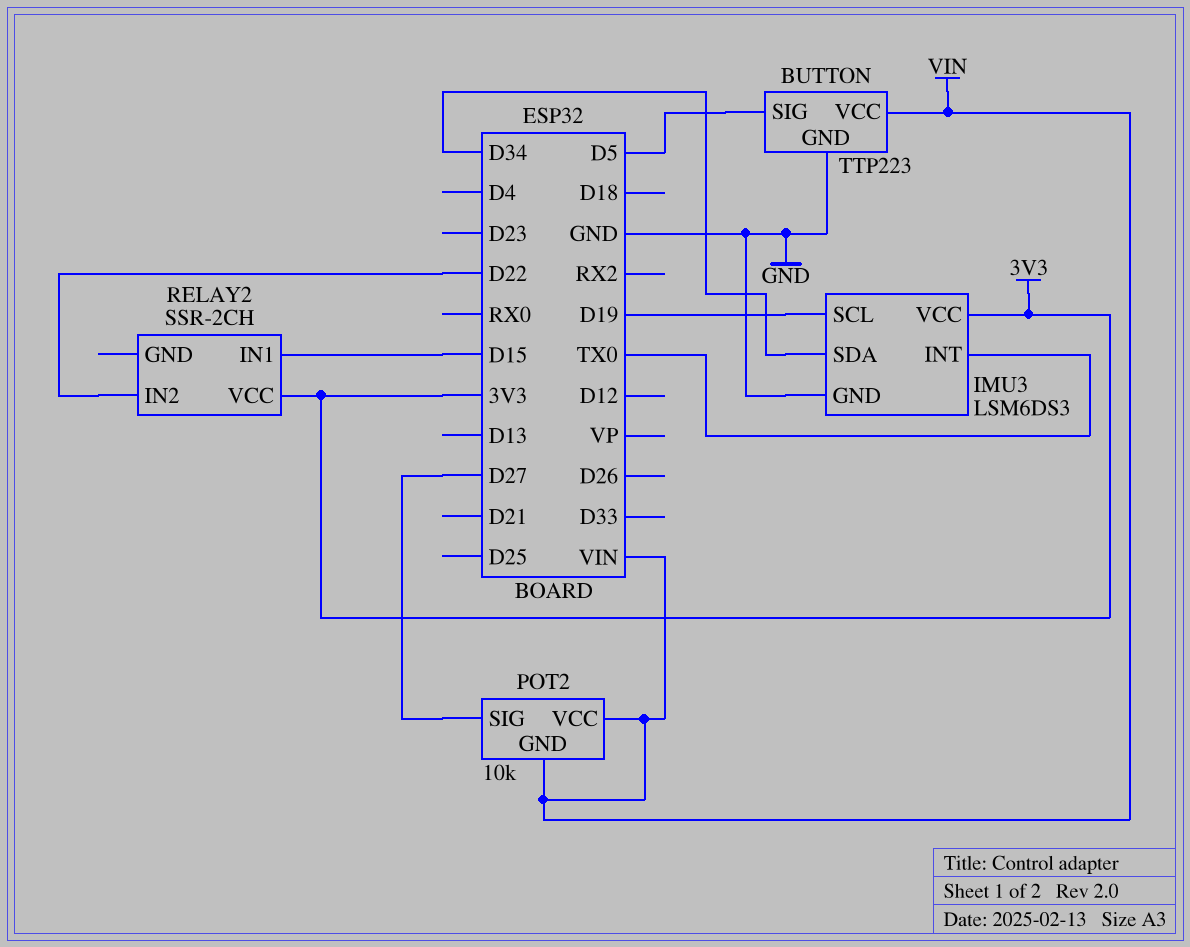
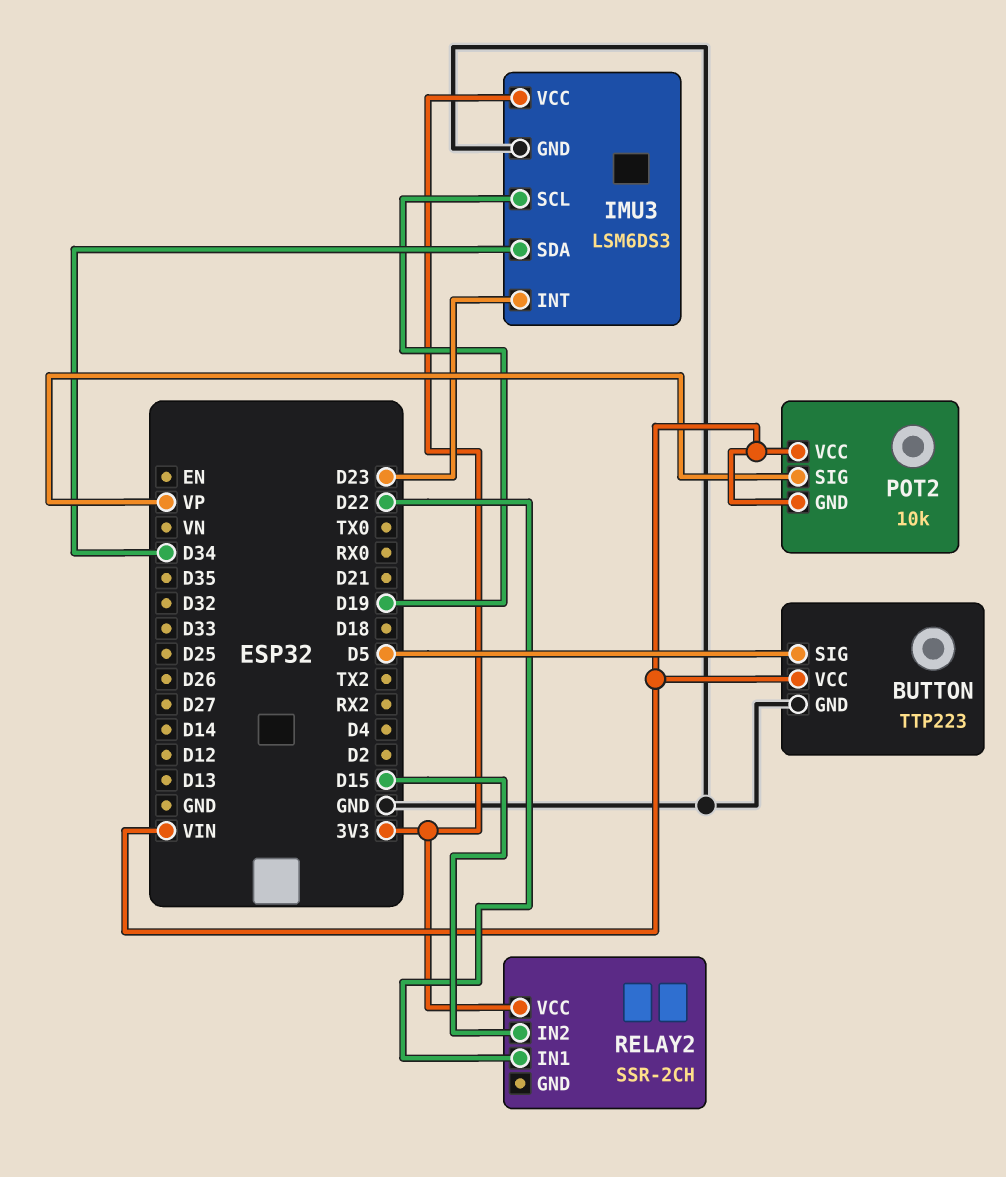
IMU3 pin INT: TX0 -> D23
POT2 pin SIG: D27 -> VP
RELAY2 pin IN1: D15 -> D22
RELAY2 pin IN2: D22 -> D15

